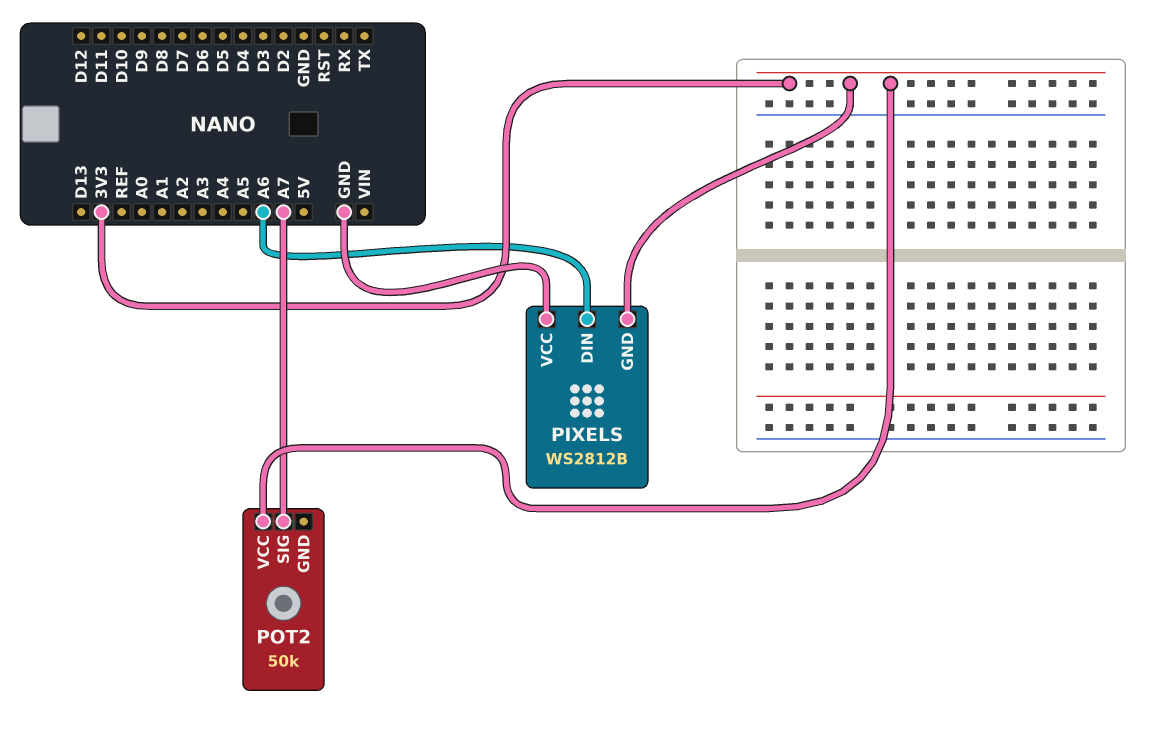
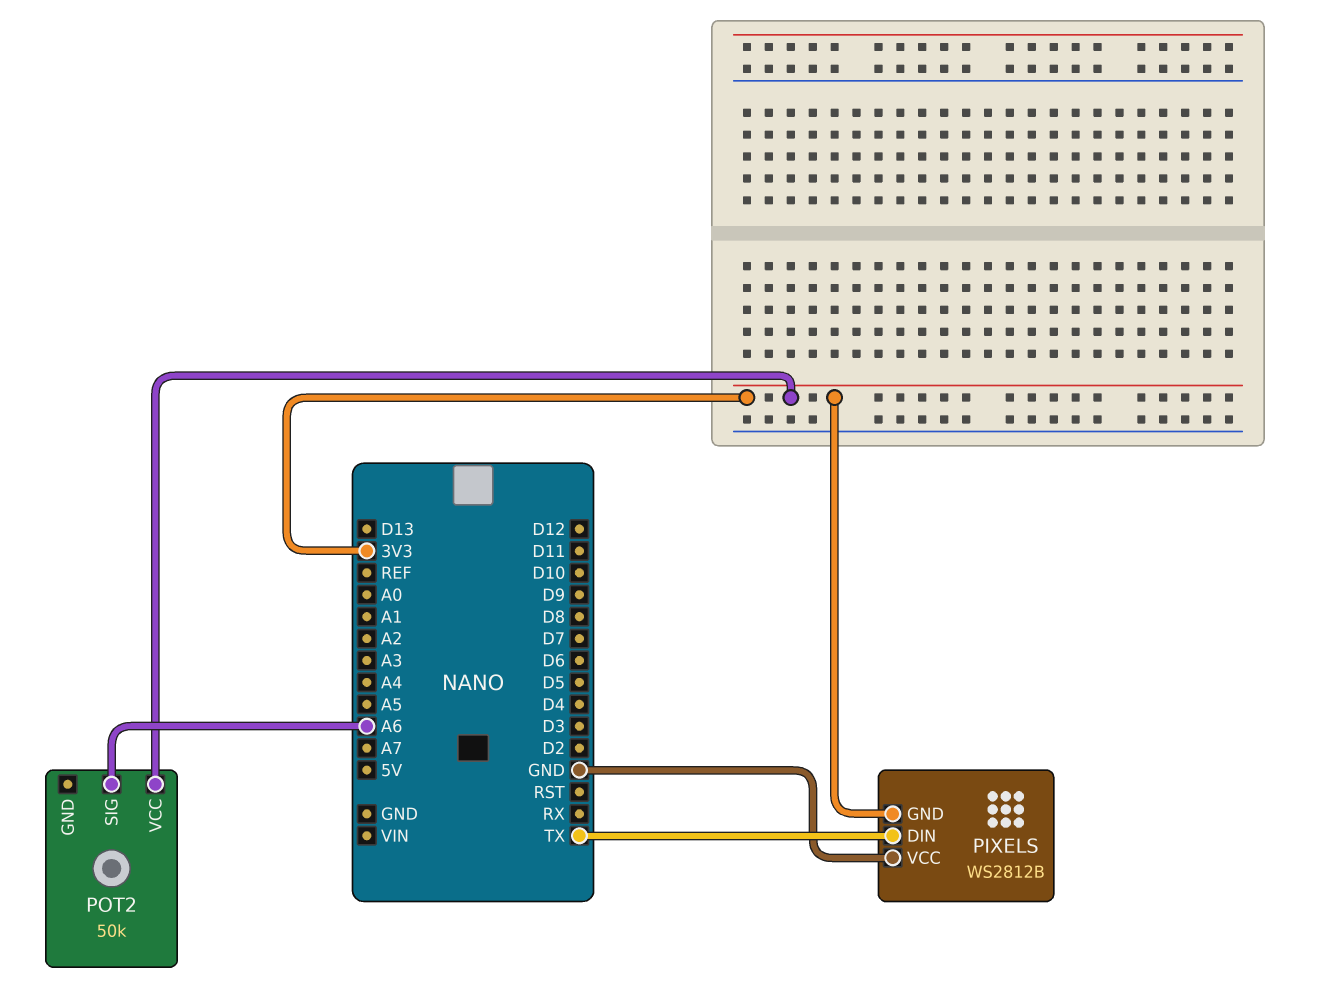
PIXELS pin DIN: A6 -> TX
POT2 pin SIG: A7 -> A6

